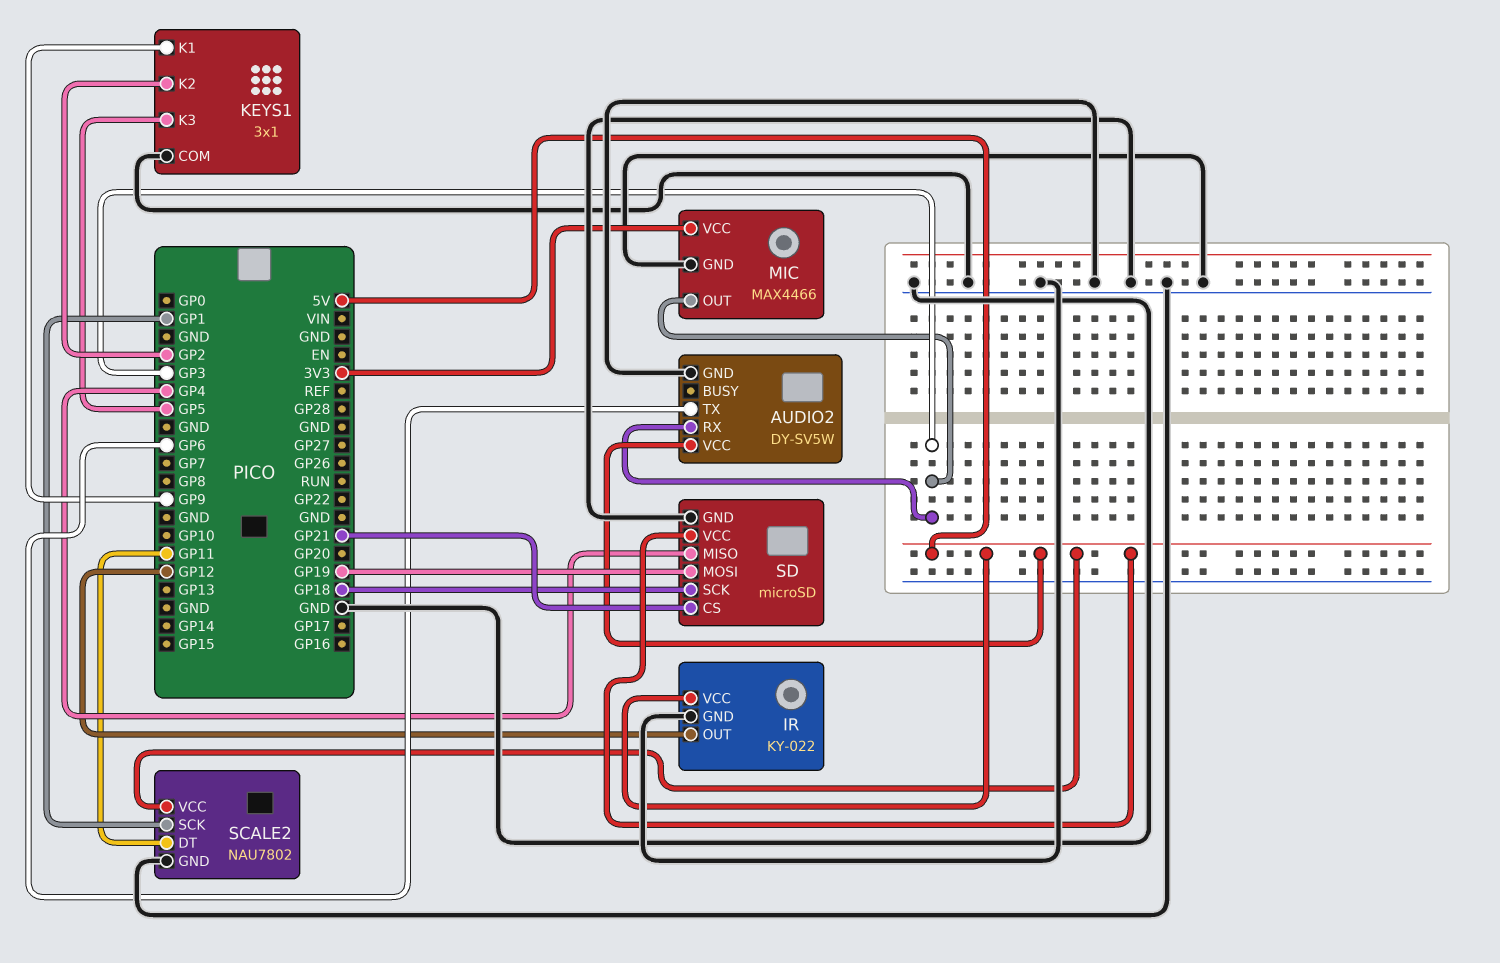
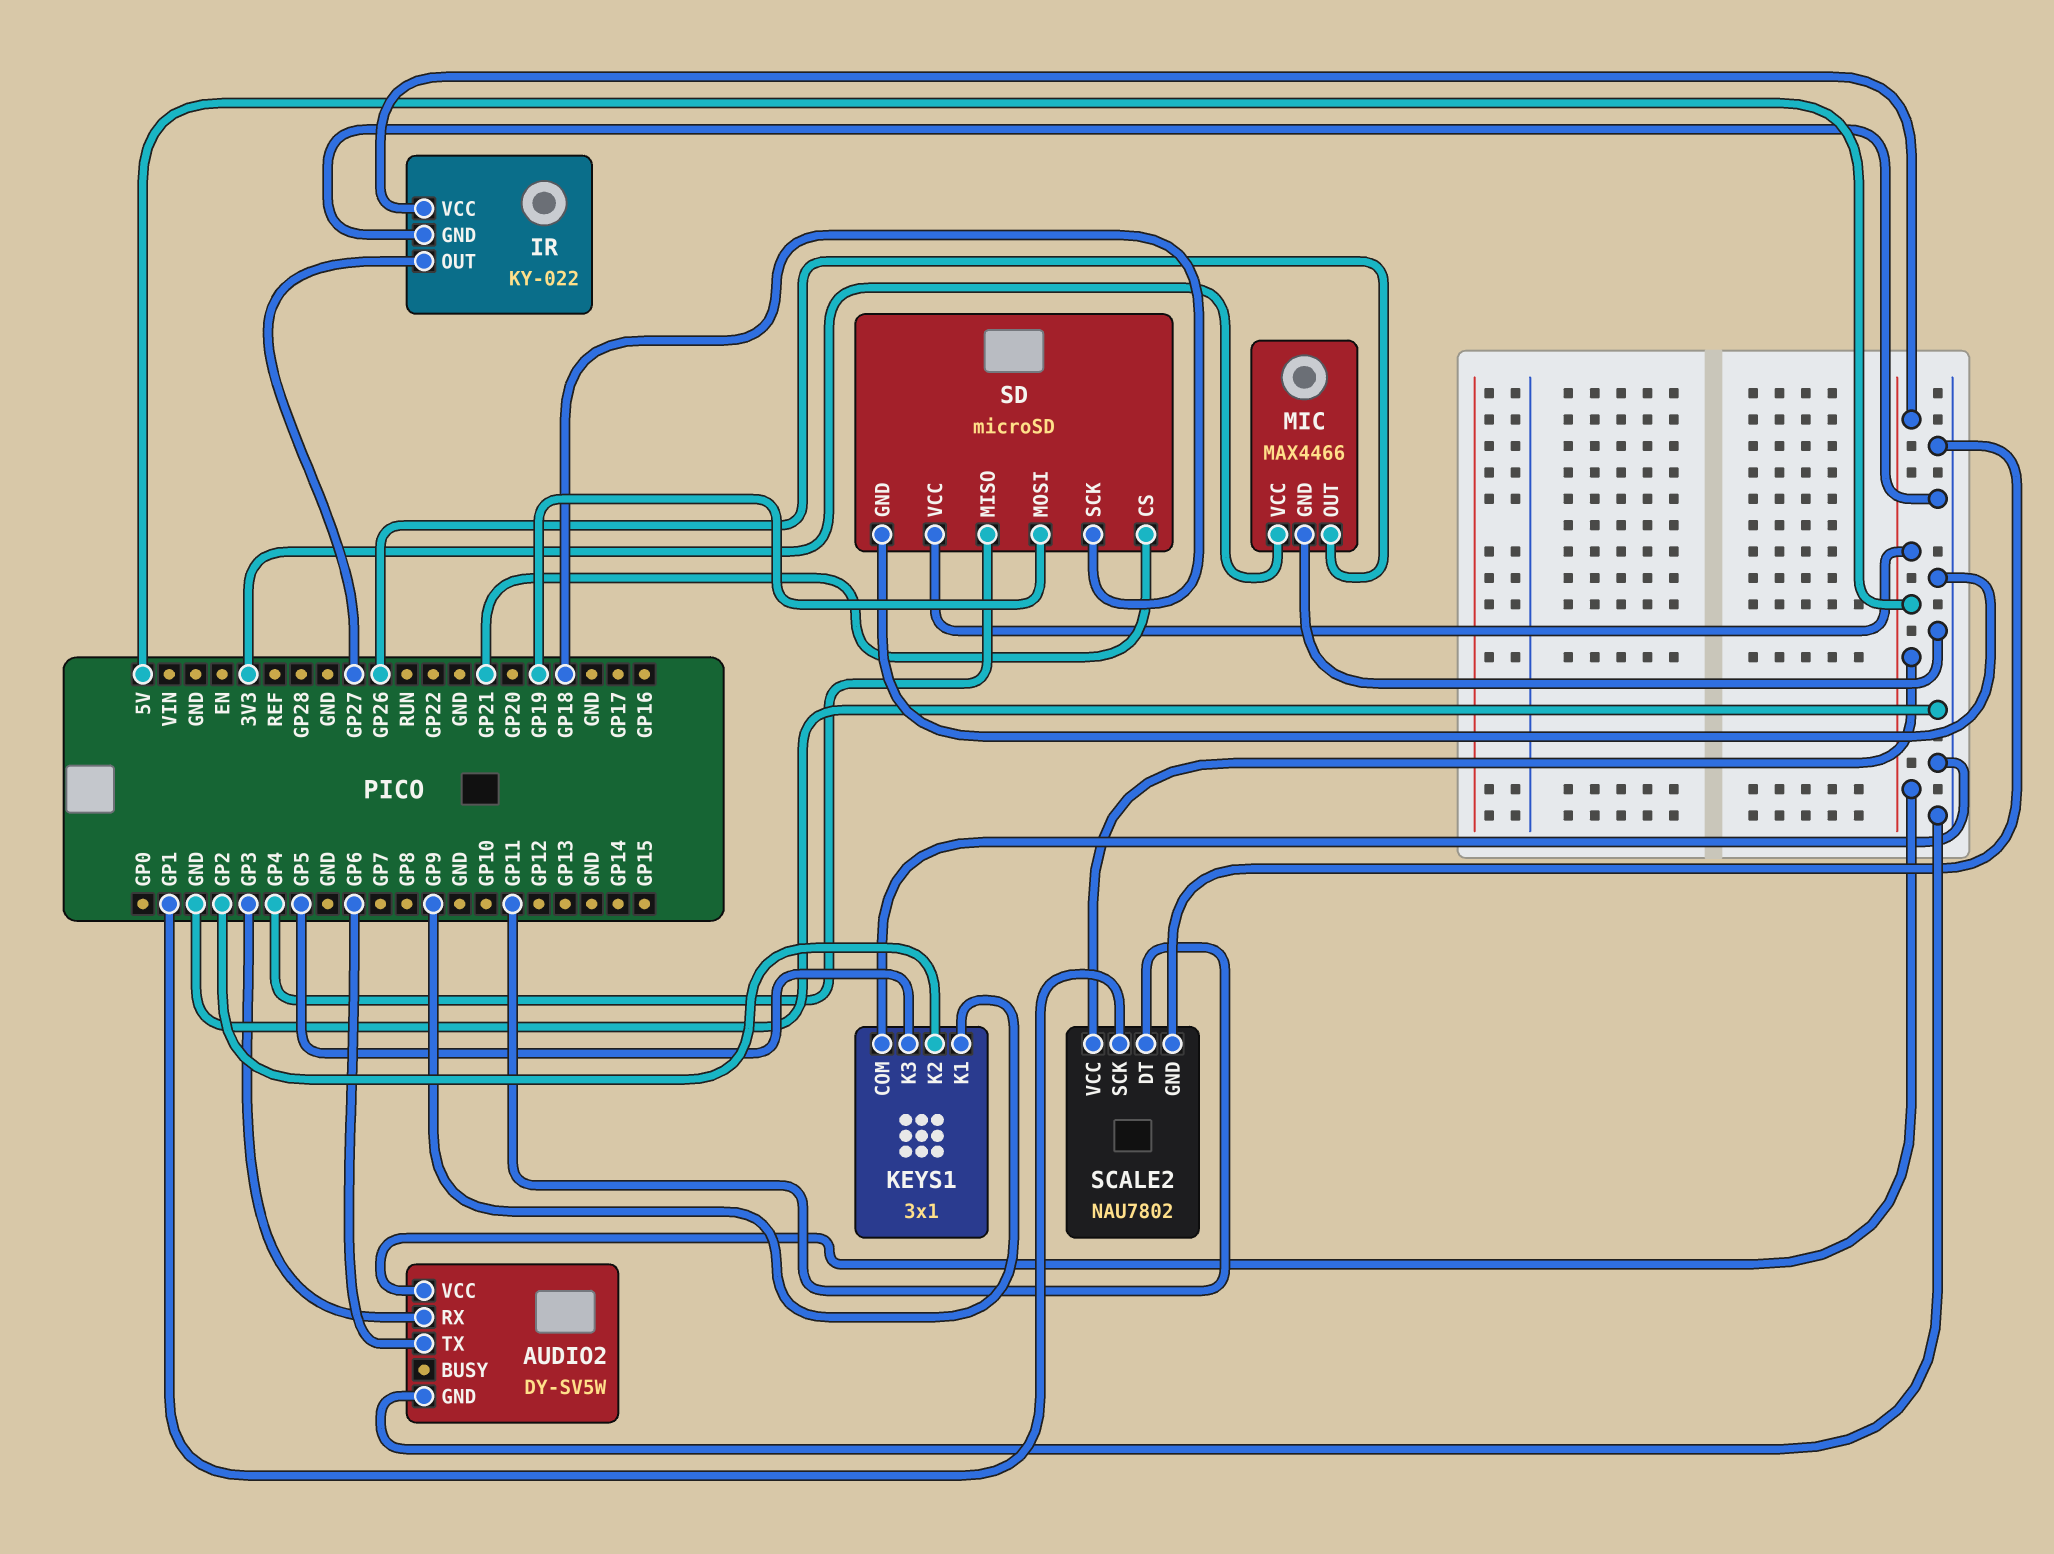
IR pin OUT: GP12 -> GP27
MIC pin OUT: GP3 -> GP26

